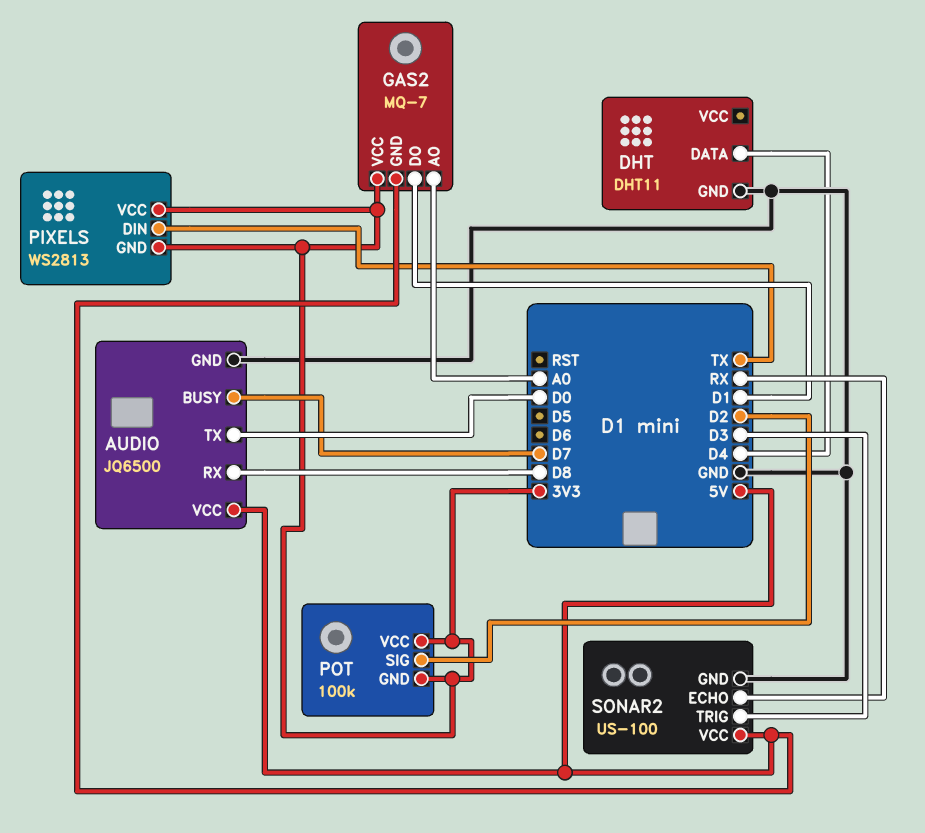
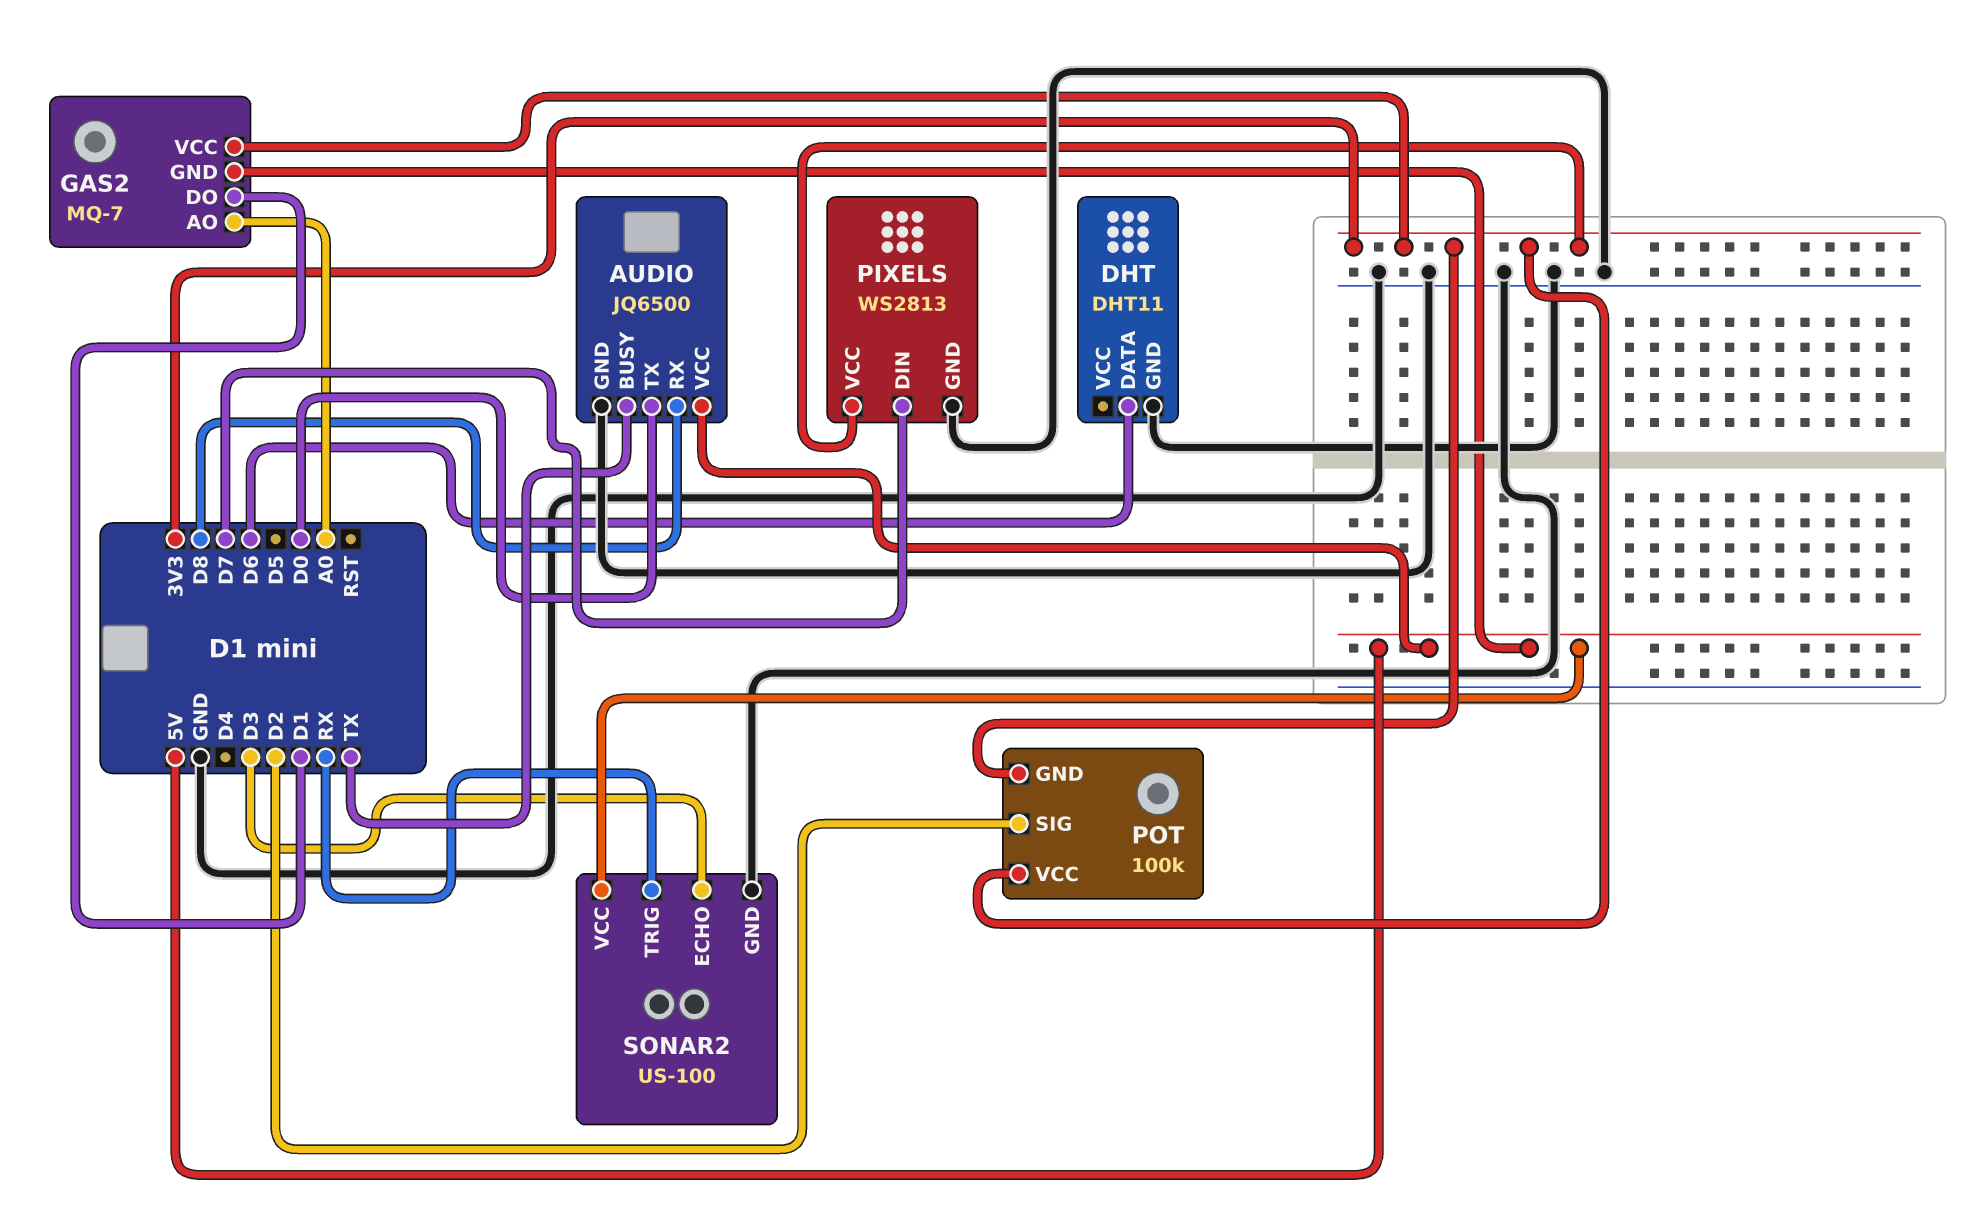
AUDIO pin BUSY: D7 -> TX
DHT pin DATA: D4 -> D6
PIXELS pin DIN: TX -> D7
PIXELS pin GND: 3V3 -> GND
SONAR2 pin ECHO: RX -> D3
SONAR2 pin TRIG: D3 -> RX

